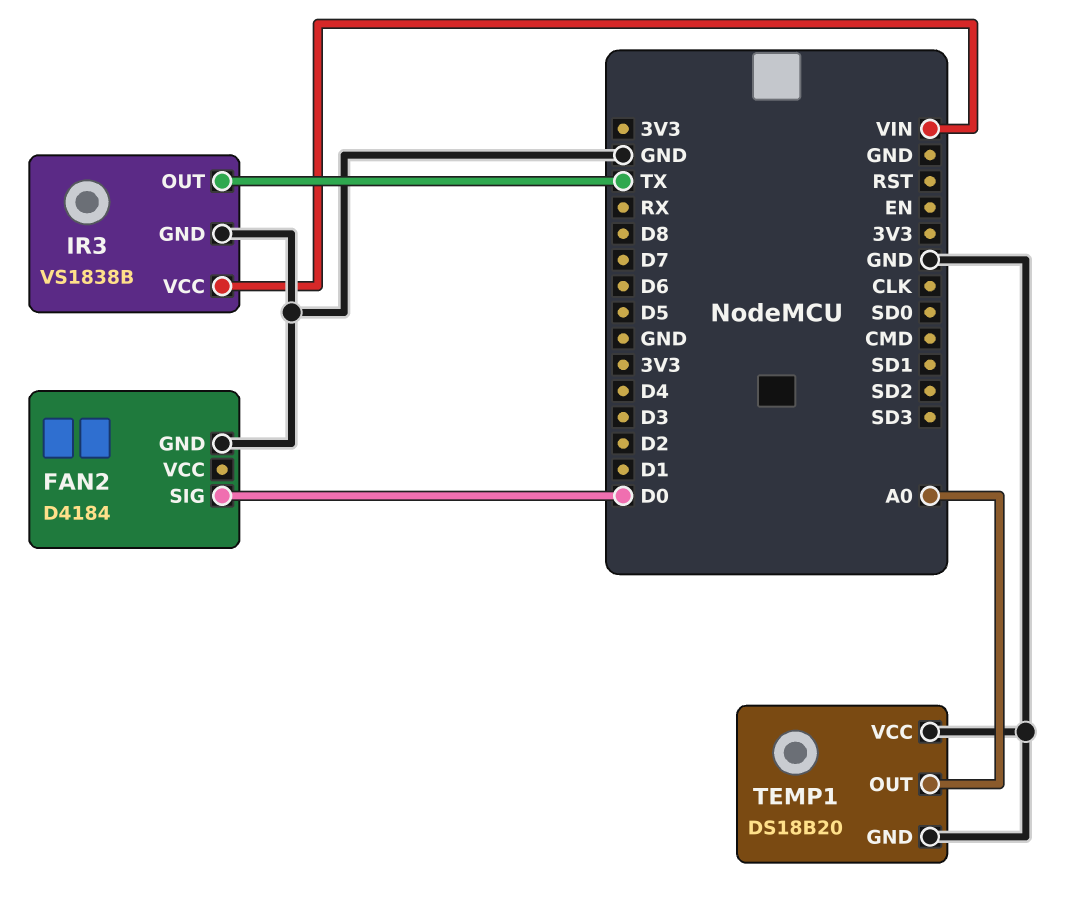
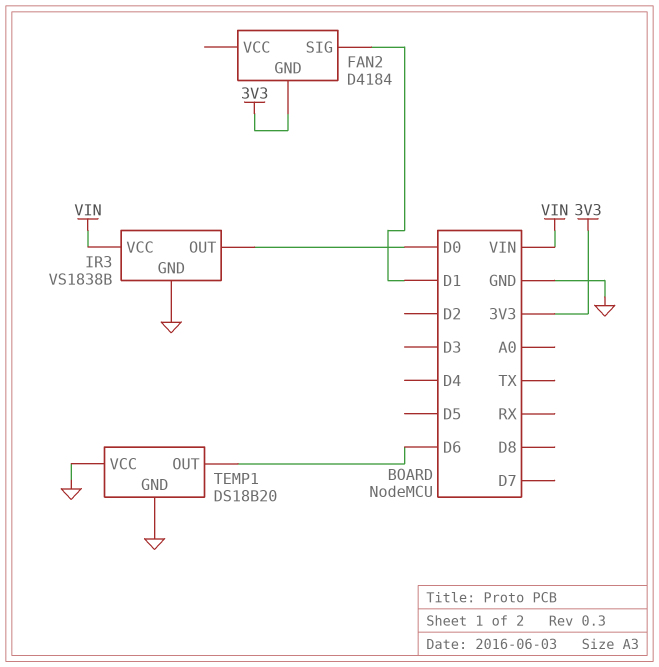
FAN2 pin GND: GND -> 3V3
FAN2 pin SIG: D0 -> D1
IR3 pin OUT: TX -> D0
TEMP1 pin OUT: A0 -> D6

